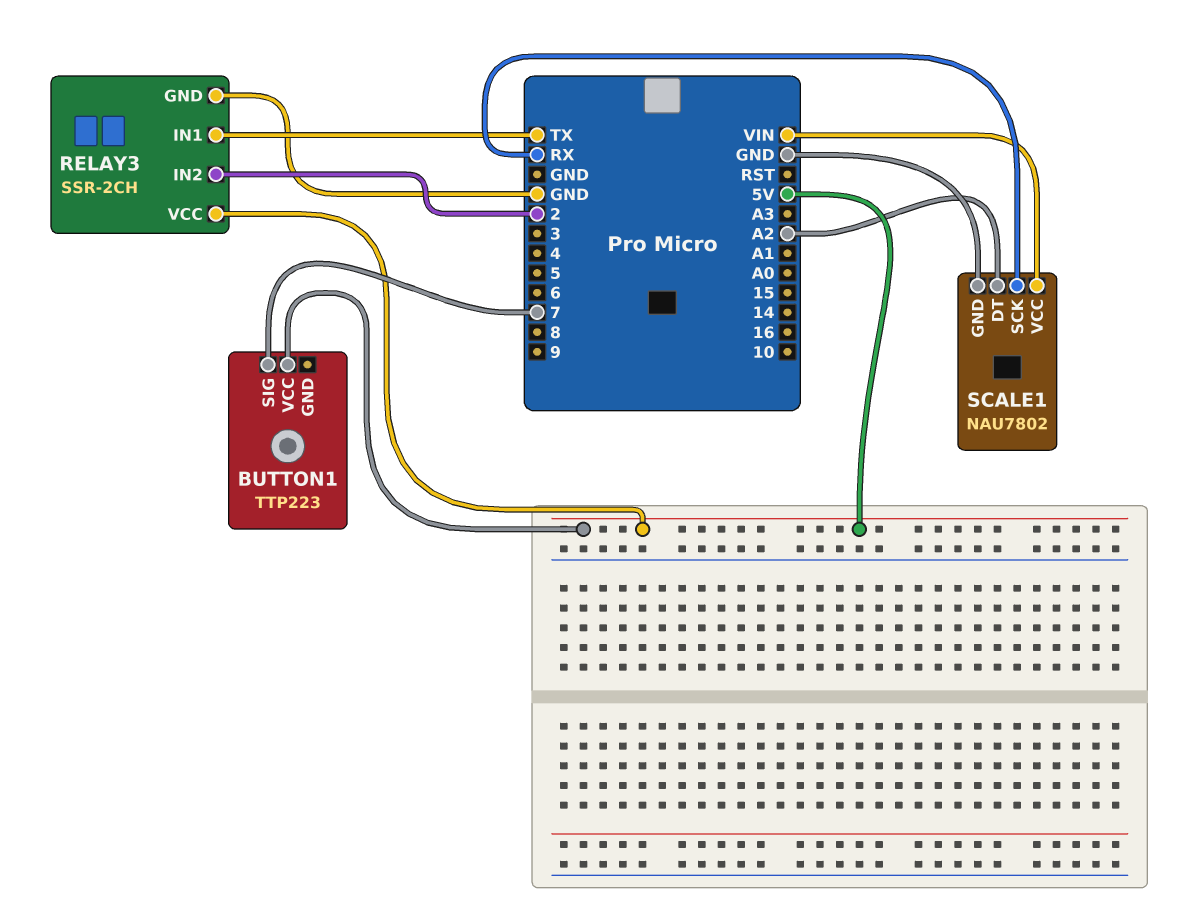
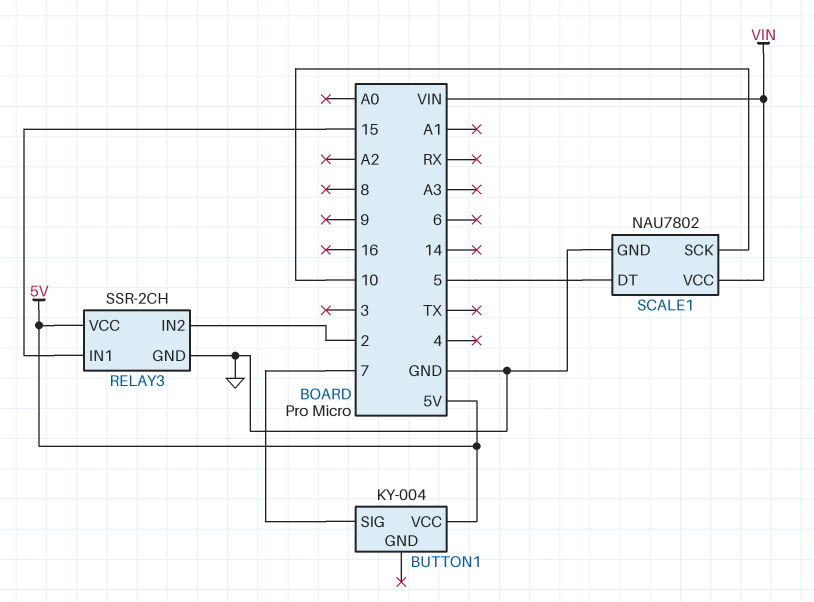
BUTTON1: TTP223 -> KY-004
RELAY3 pin IN1: TX -> 15
SCALE1 pin DT: A2 -> 5
SCALE1 pin SCK: RX -> 10

